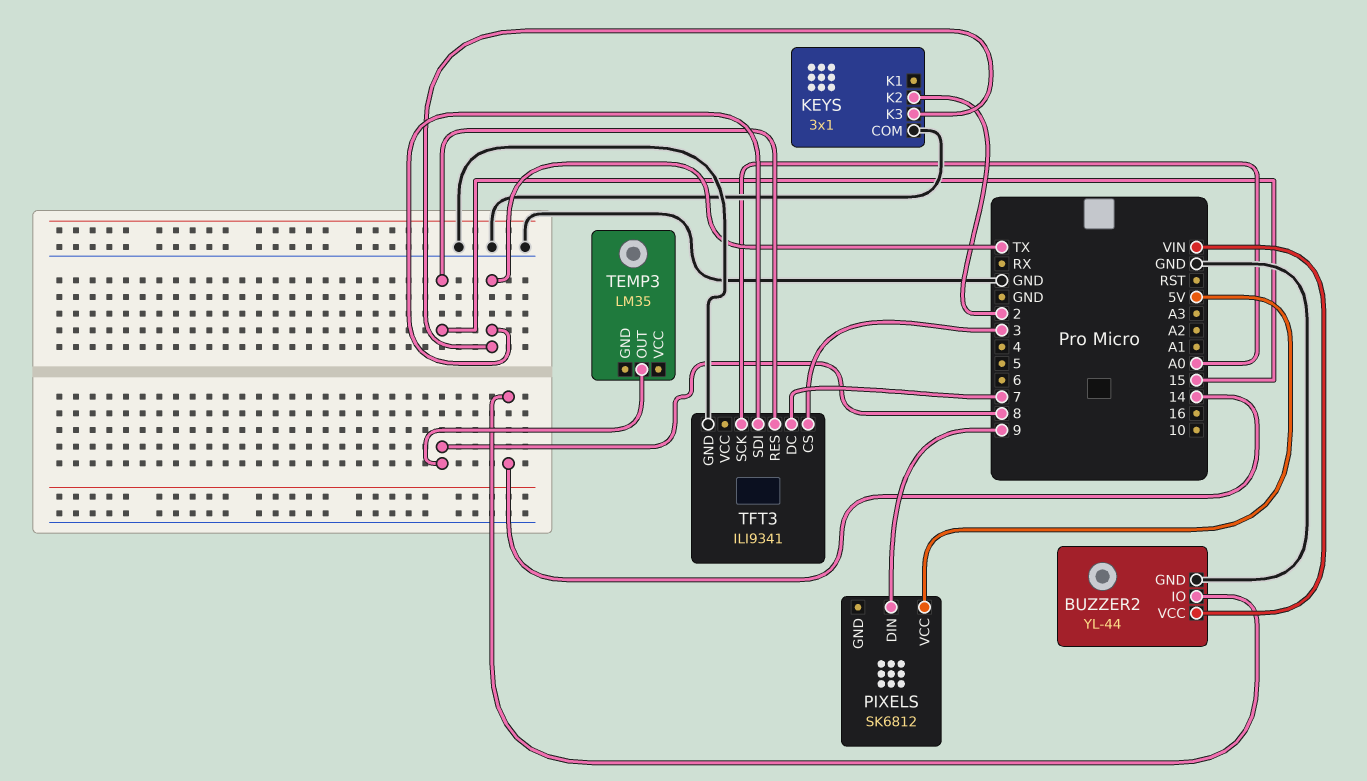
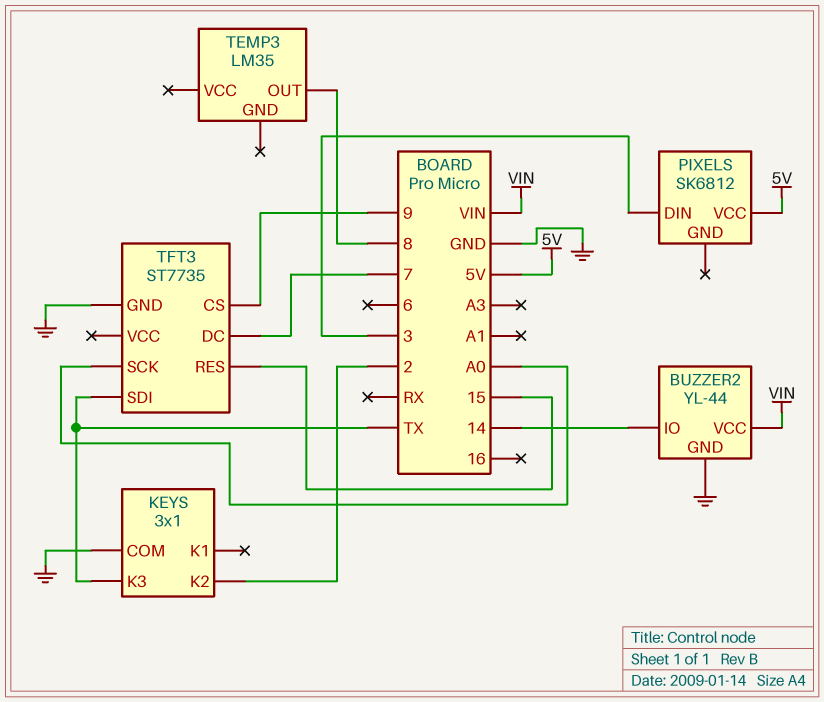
PIXELS pin DIN: 9 -> 3
TFT3: ILI9341 -> ST7735
TFT3 pin CS: 3 -> 9

